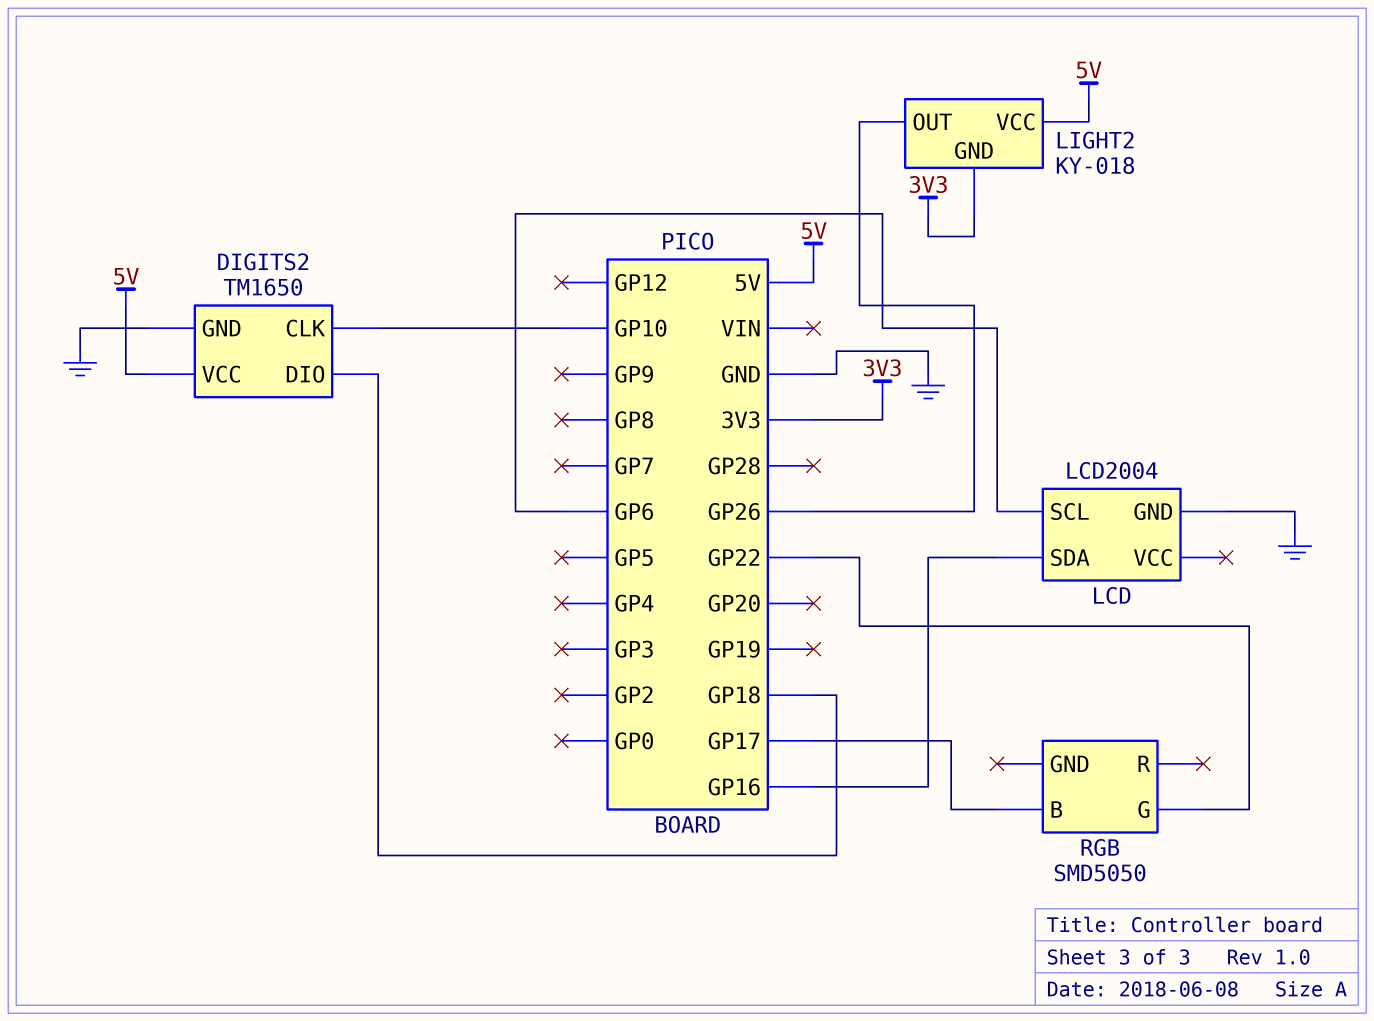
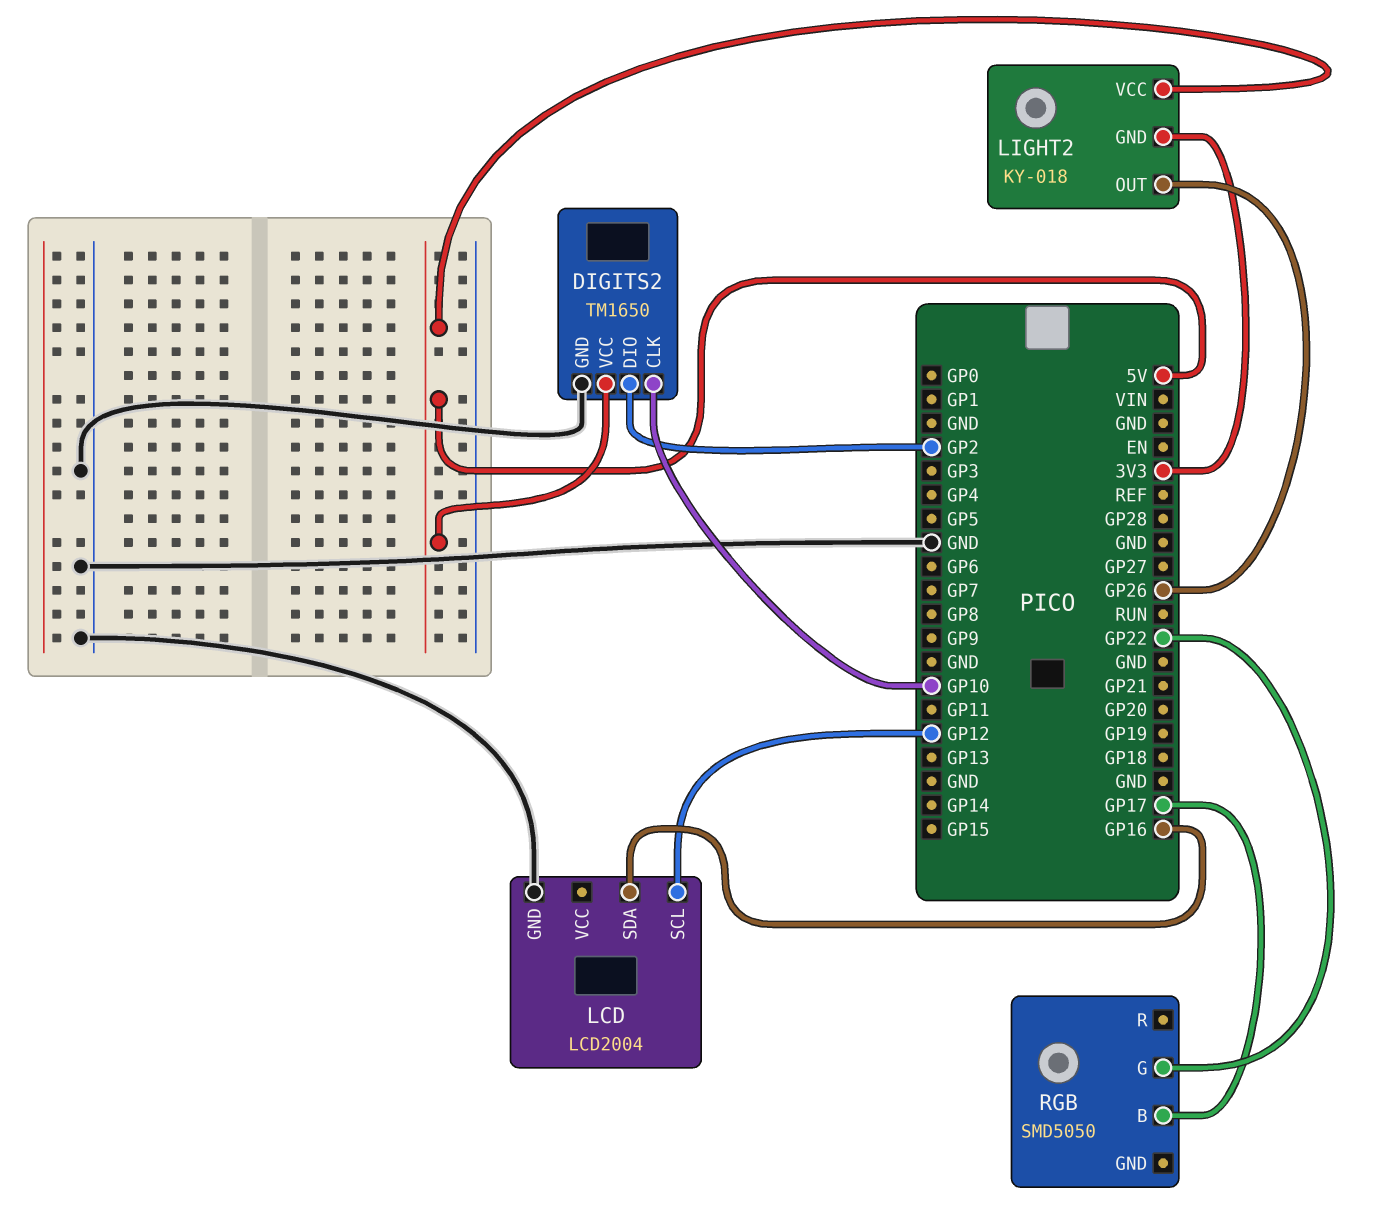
DIGITS2 pin DIO: GP18 -> GP2
LCD pin SCL: GP6 -> GP12

